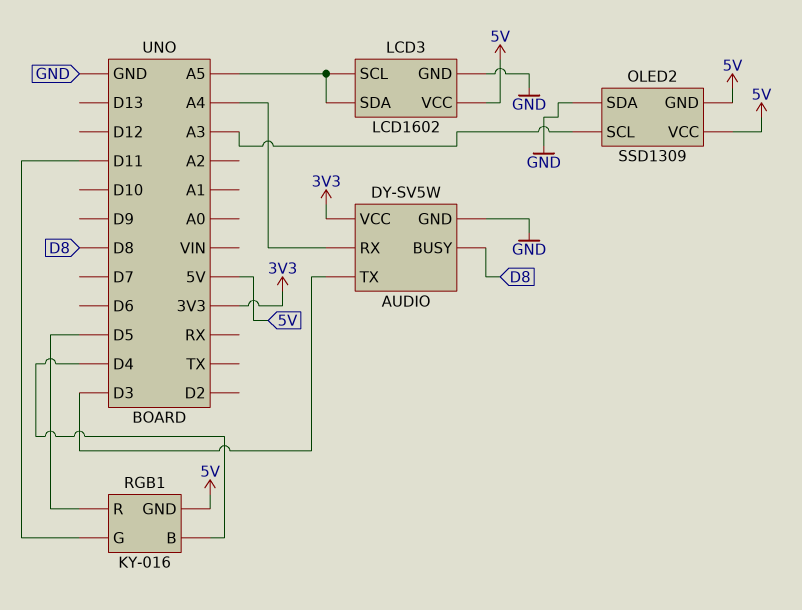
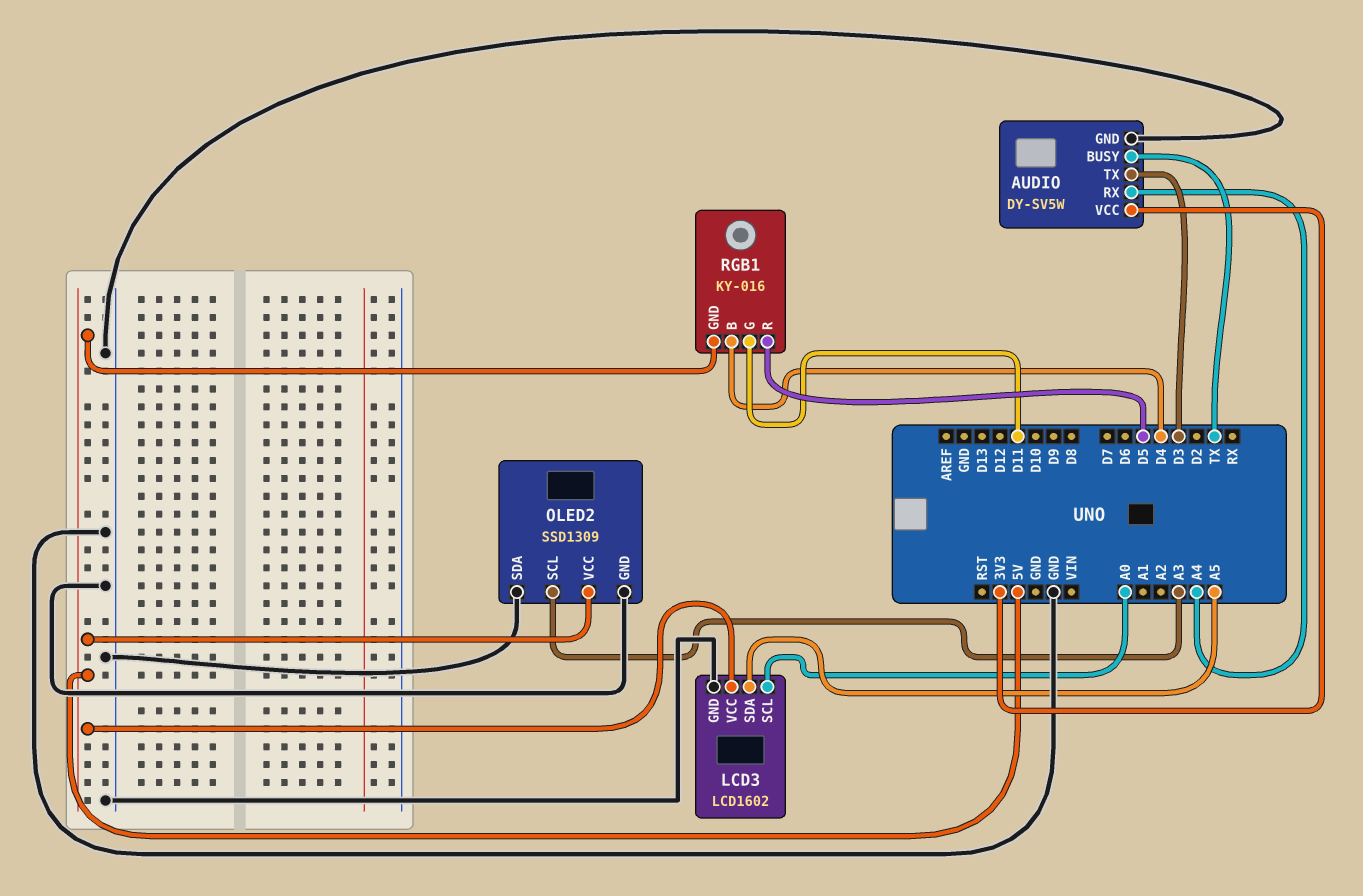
AUDIO pin BUSY: D8 -> TX
LCD3 pin SCL: A5 -> A0
OLED2 pin GND: 5V -> GND

